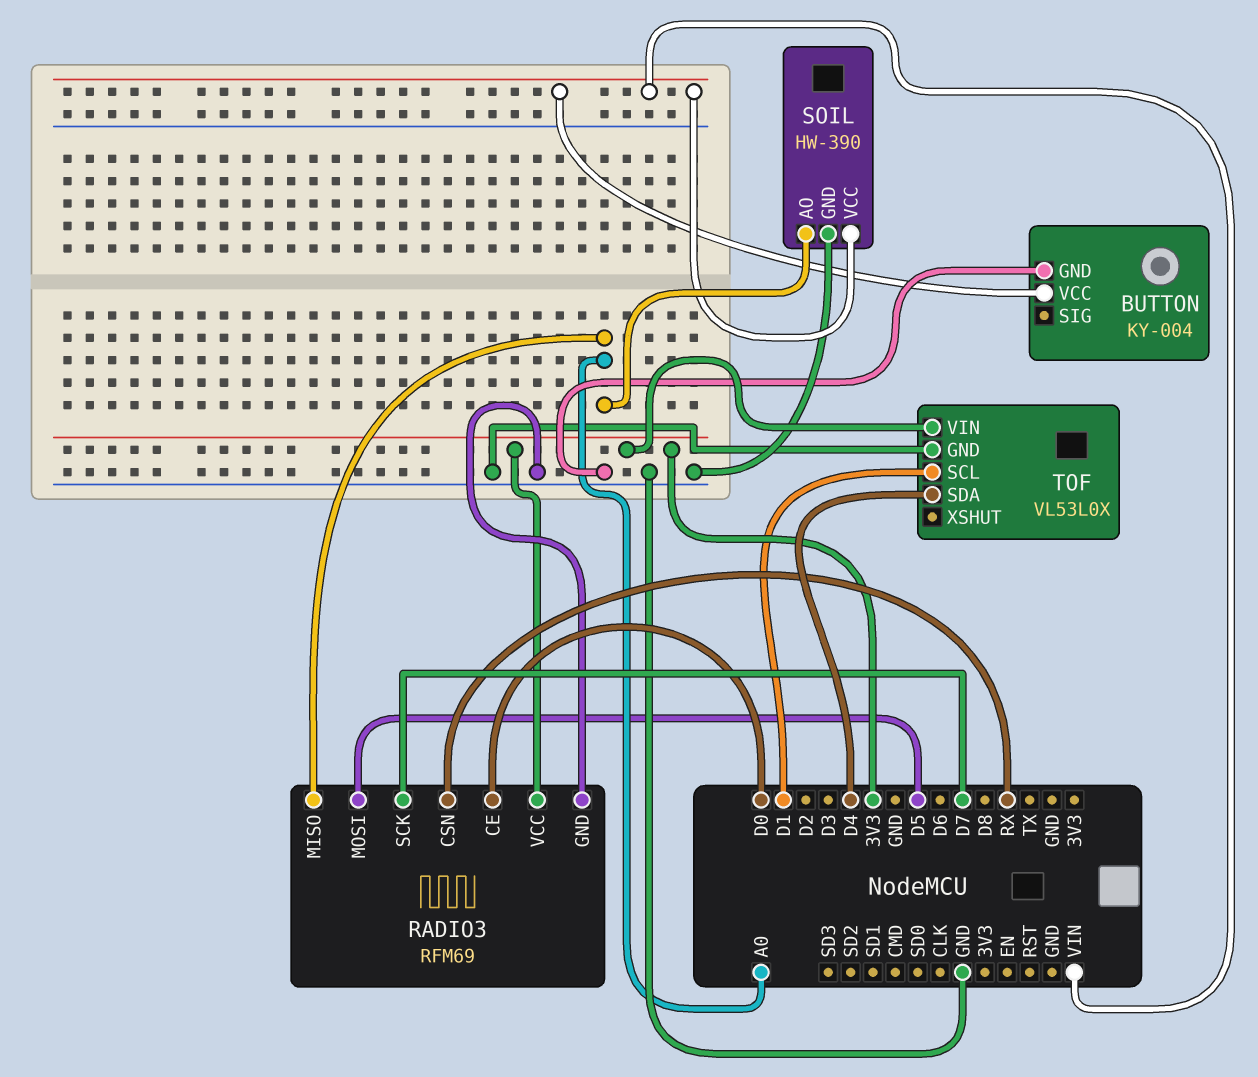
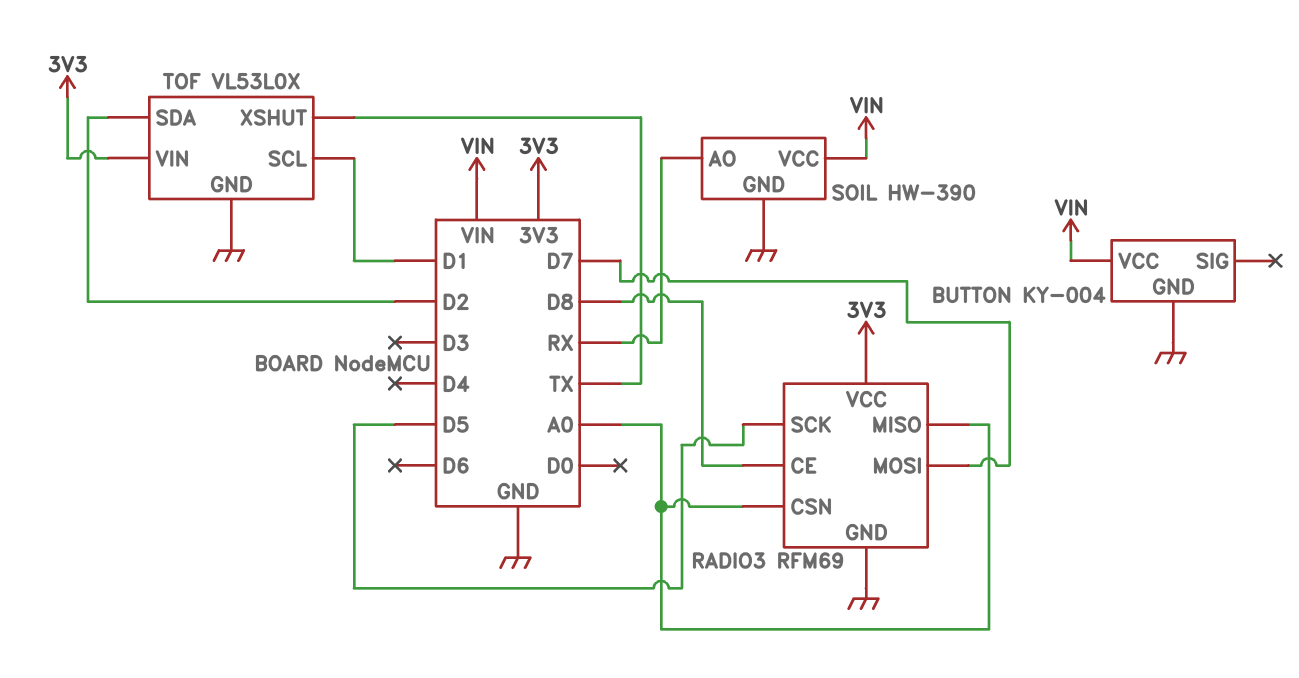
RADIO3 pin CE: D0 -> D8
RADIO3 pin CSN: RX -> A0
RADIO3 pin MOSI: D5 -> D7
RADIO3 pin SCK: D7 -> D5
SOIL pin AO: A0 -> RX
TOF pin SDA: D4 -> D2
TOF pin XSHUT: none -> TX

